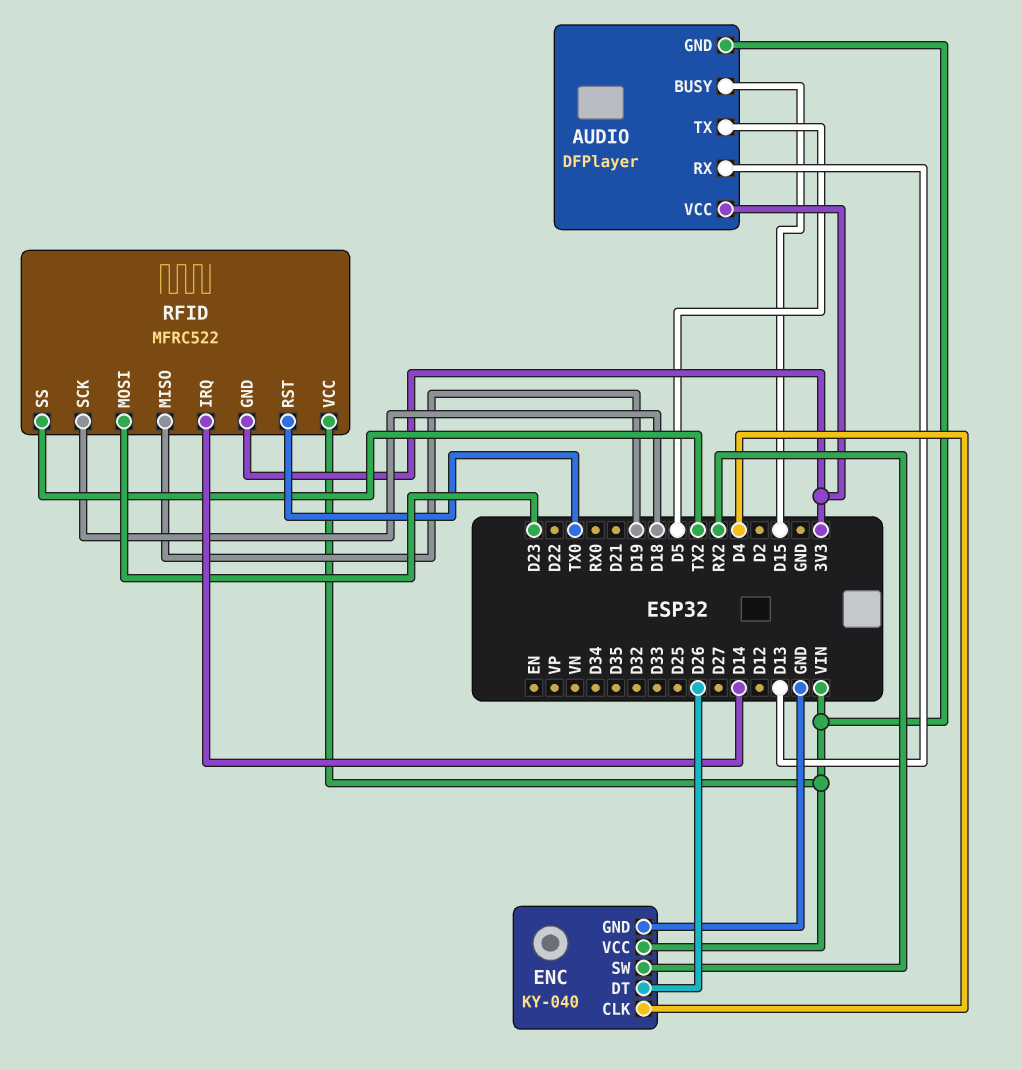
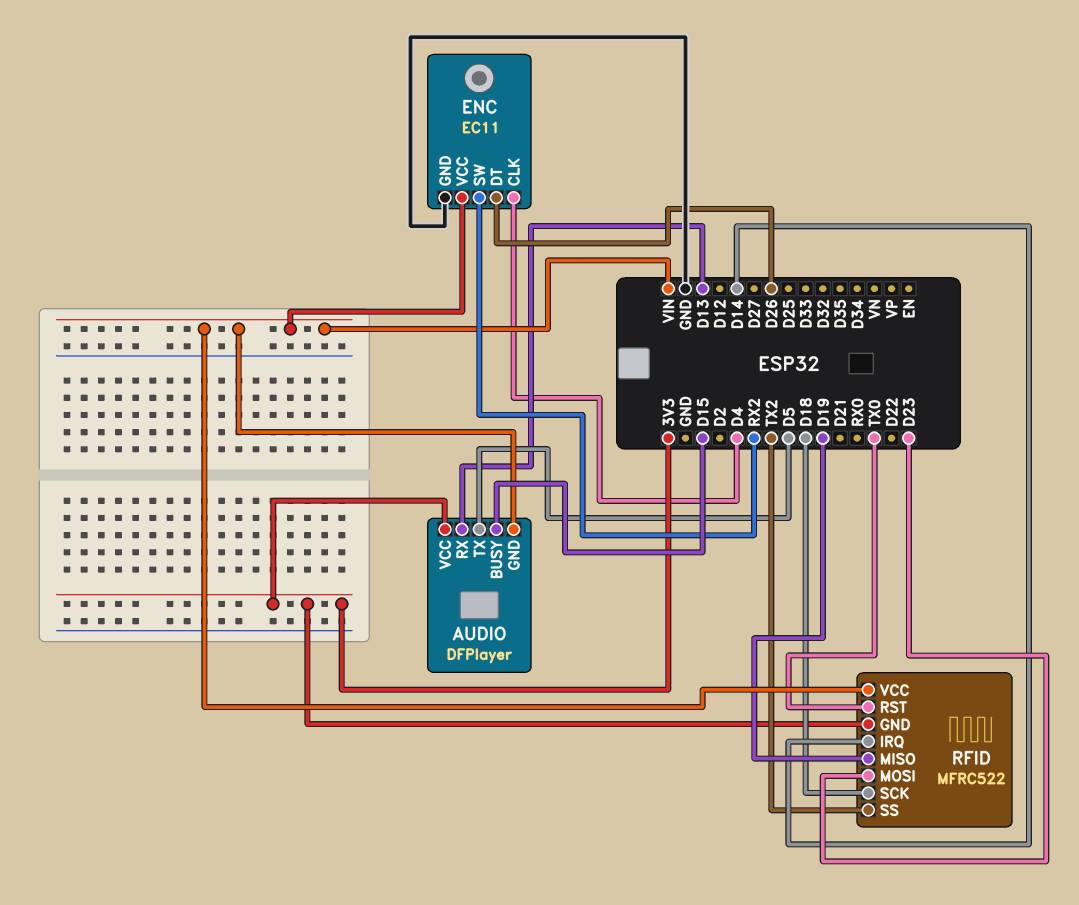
ENC: KY-040 -> EC11

